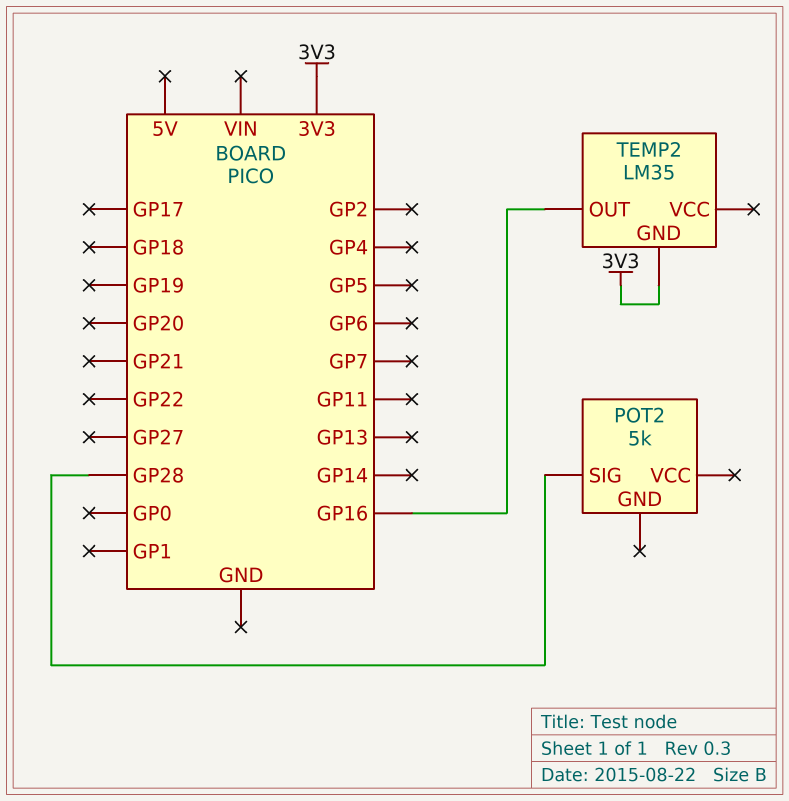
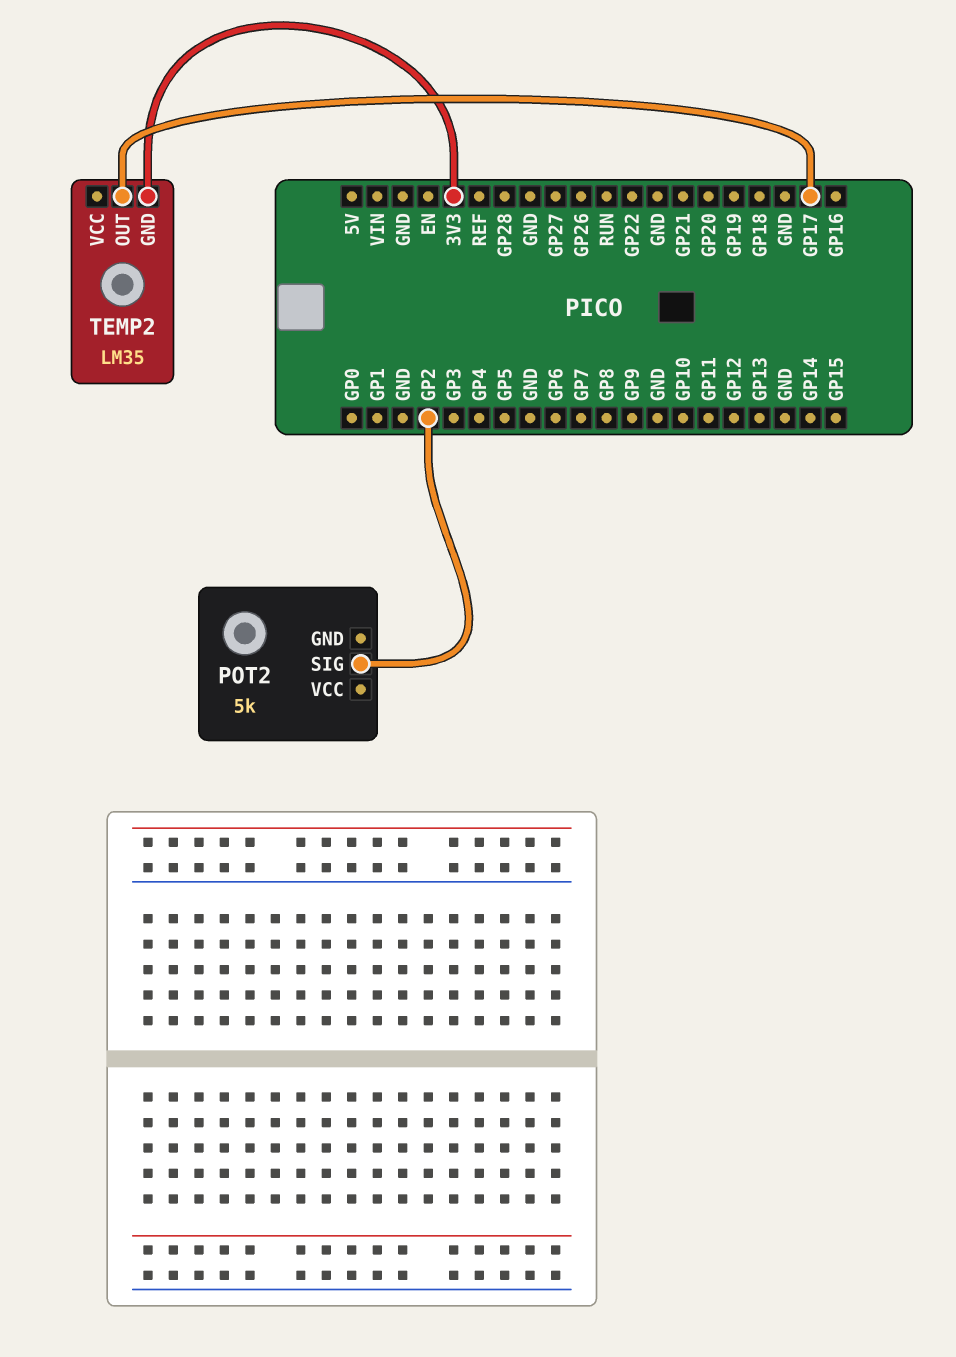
POT2 pin SIG: GP28 -> GP2
TEMP2 pin OUT: GP16 -> GP17

